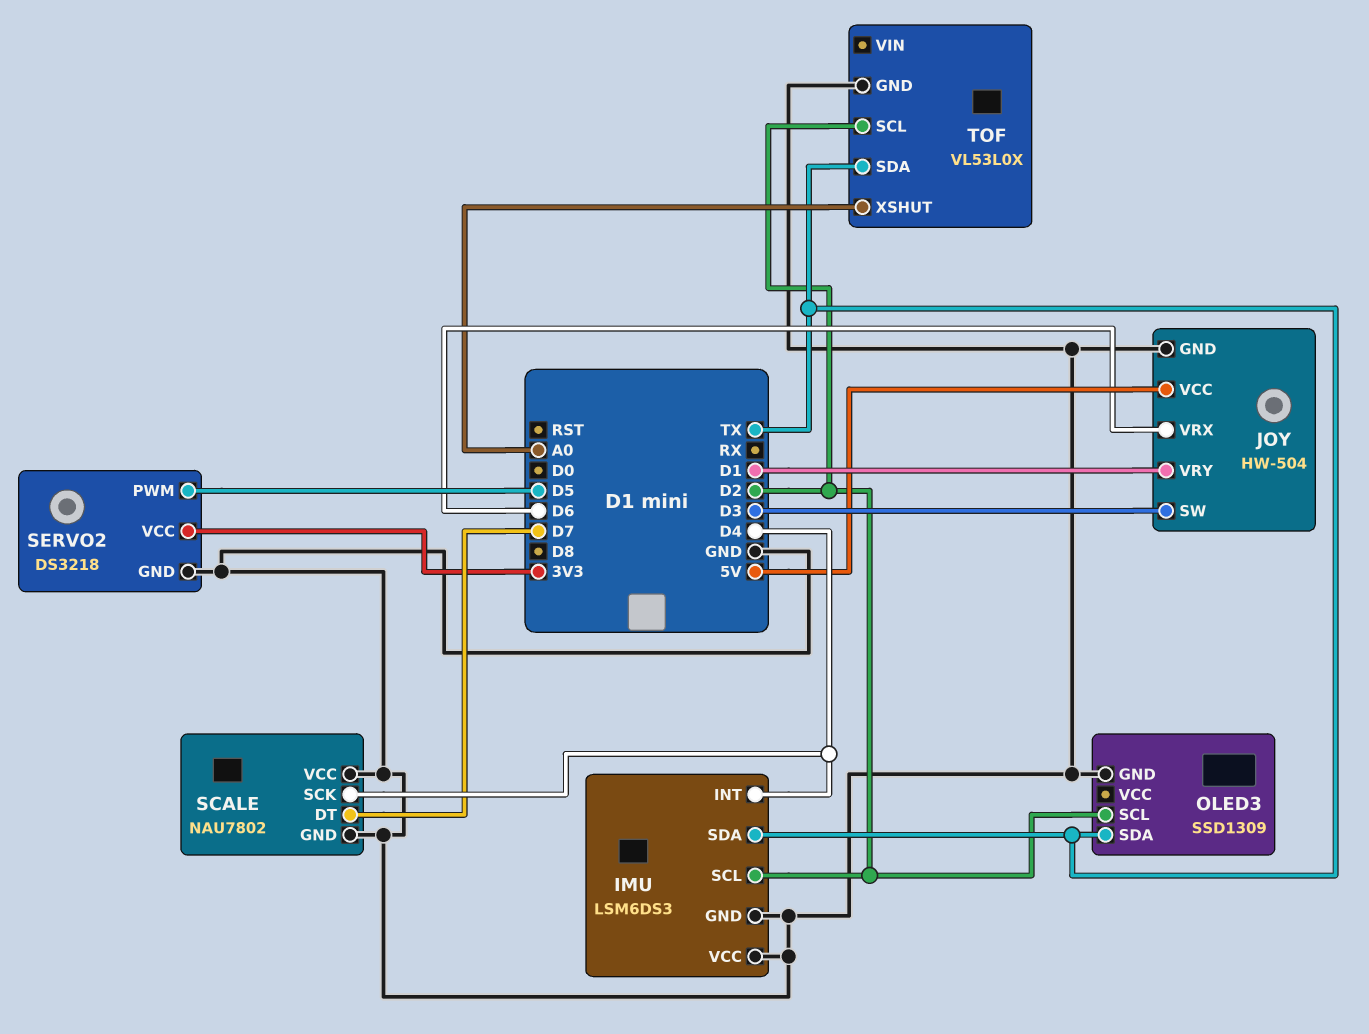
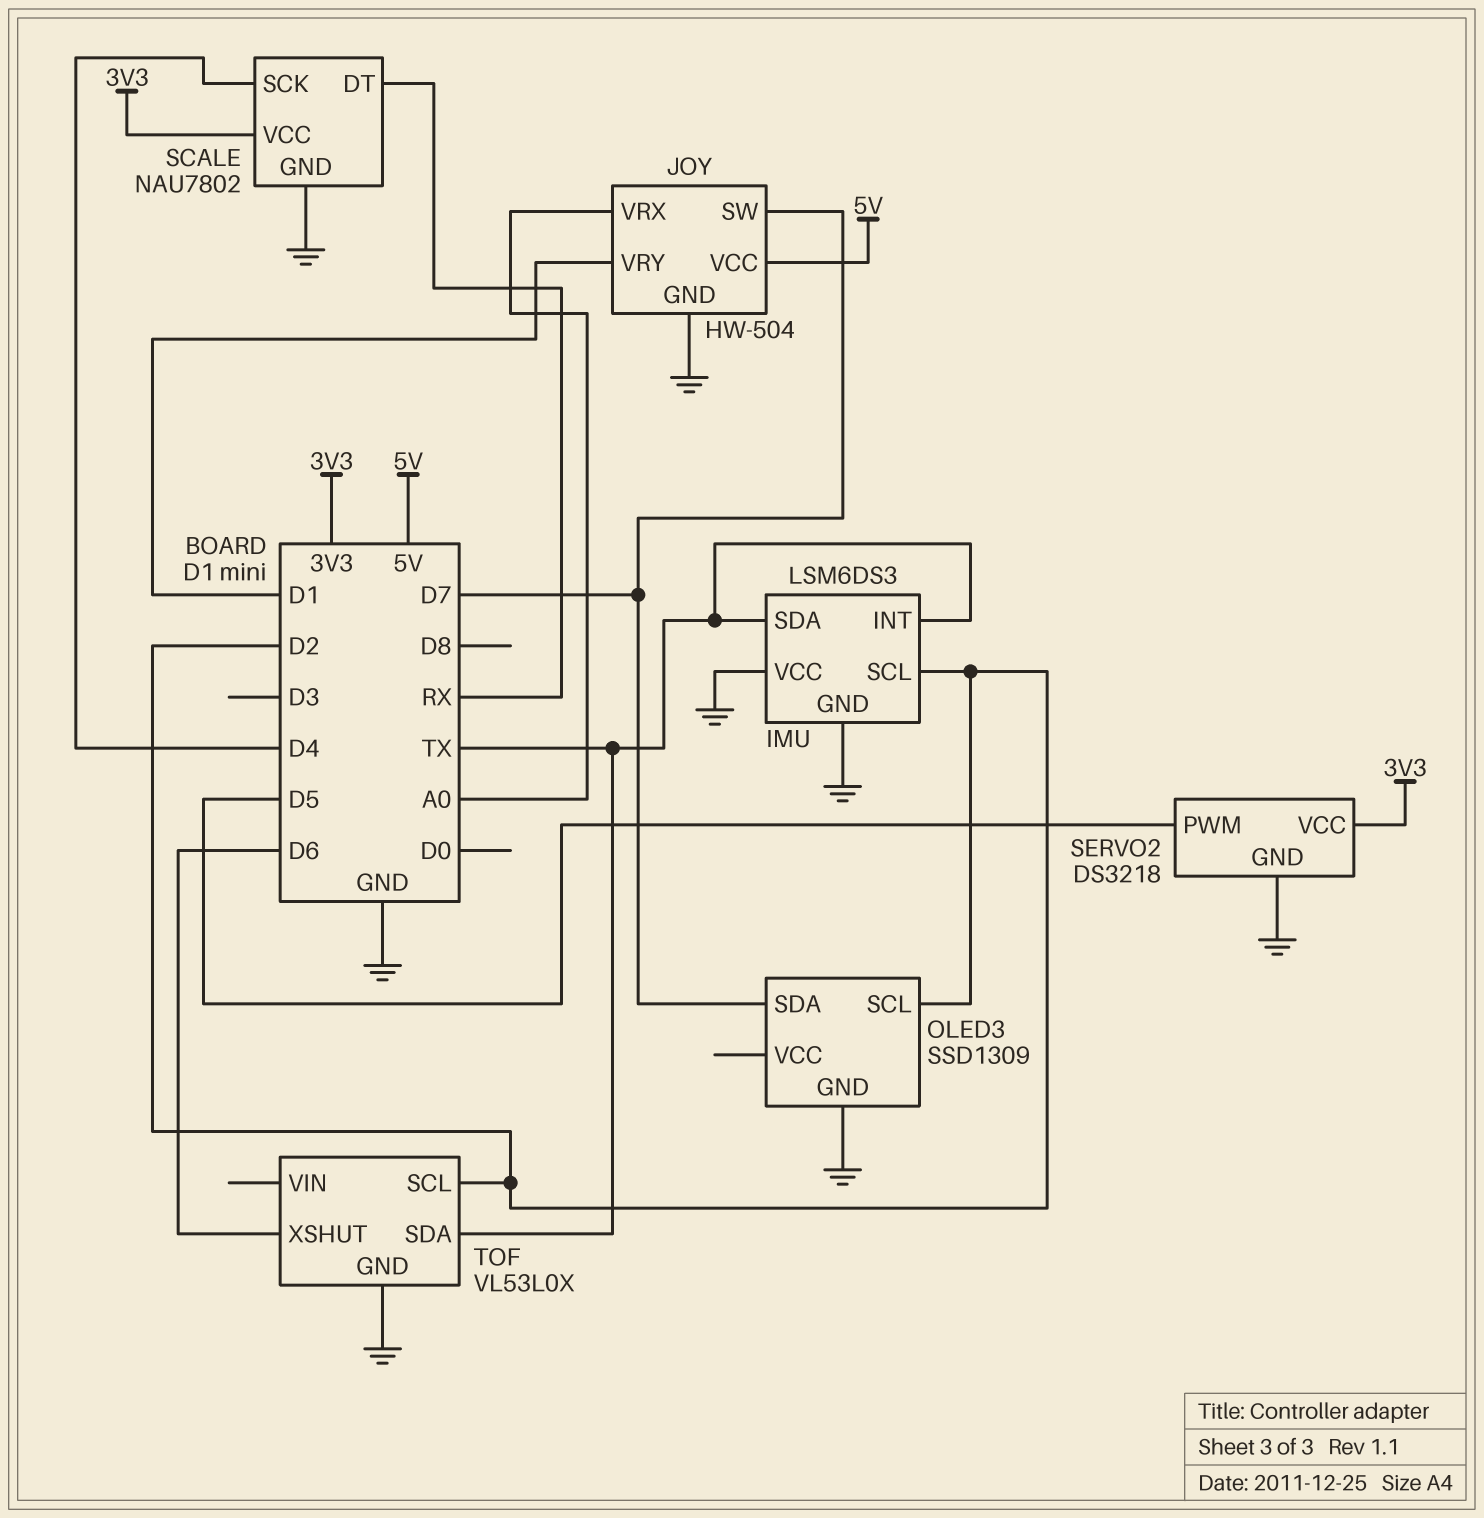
IMU pin INT: D4 -> TX
JOY pin SW: D3 -> D7
JOY pin VRX: D6 -> A0
OLED3 pin SDA: TX -> D7
SCALE pin DT: D7 -> RX
SCALE pin VCC: GND -> 3V3
TOF pin XSHUT: A0 -> D6

